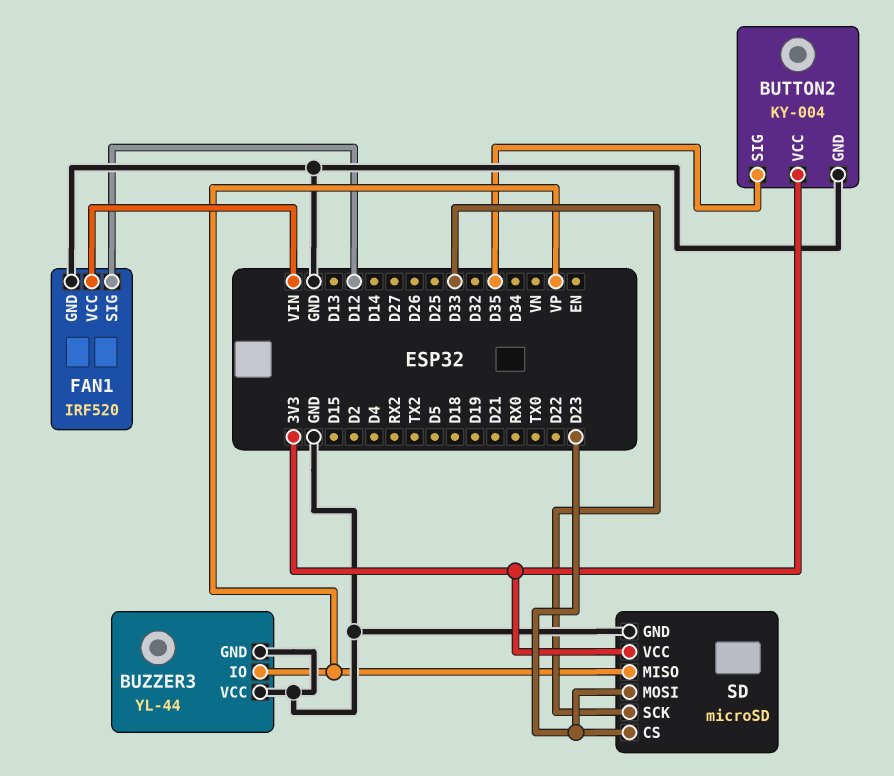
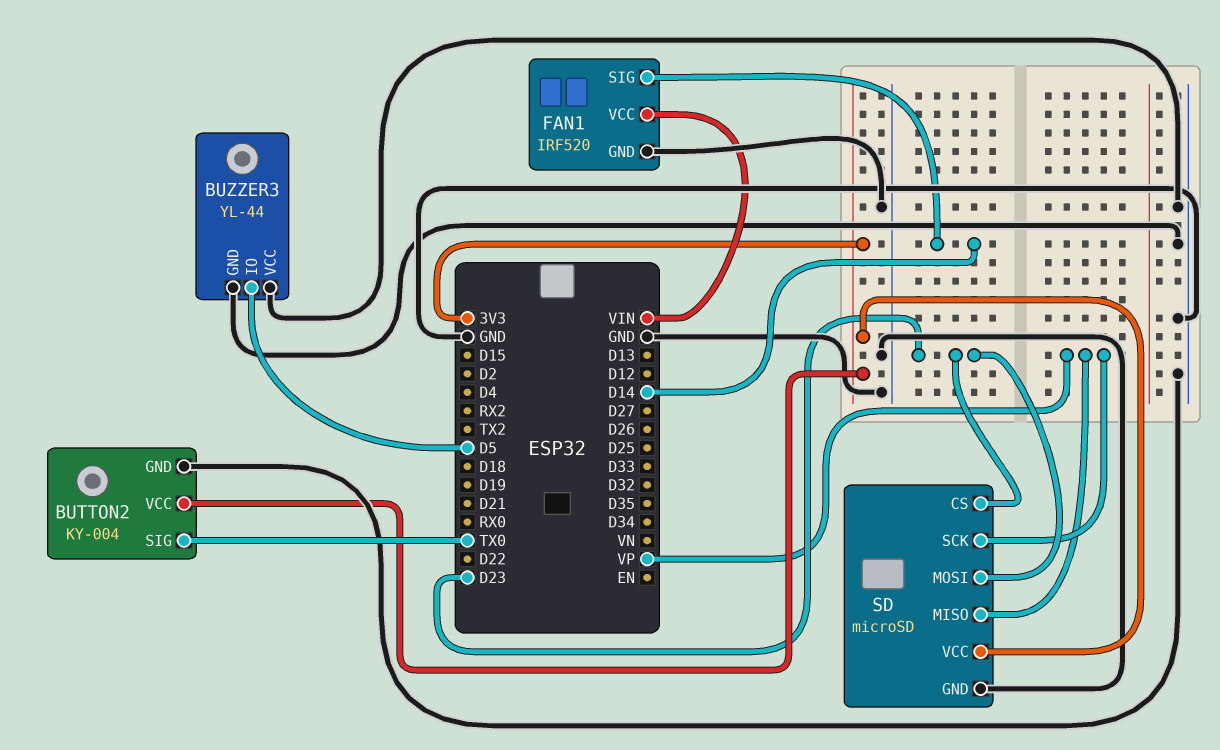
BUTTON2 pin SIG: D35 -> TX0
BUZZER3 pin IO: VP -> D5
FAN1 pin SIG: D12 -> D14
SD pin SCK: D33 -> VP

